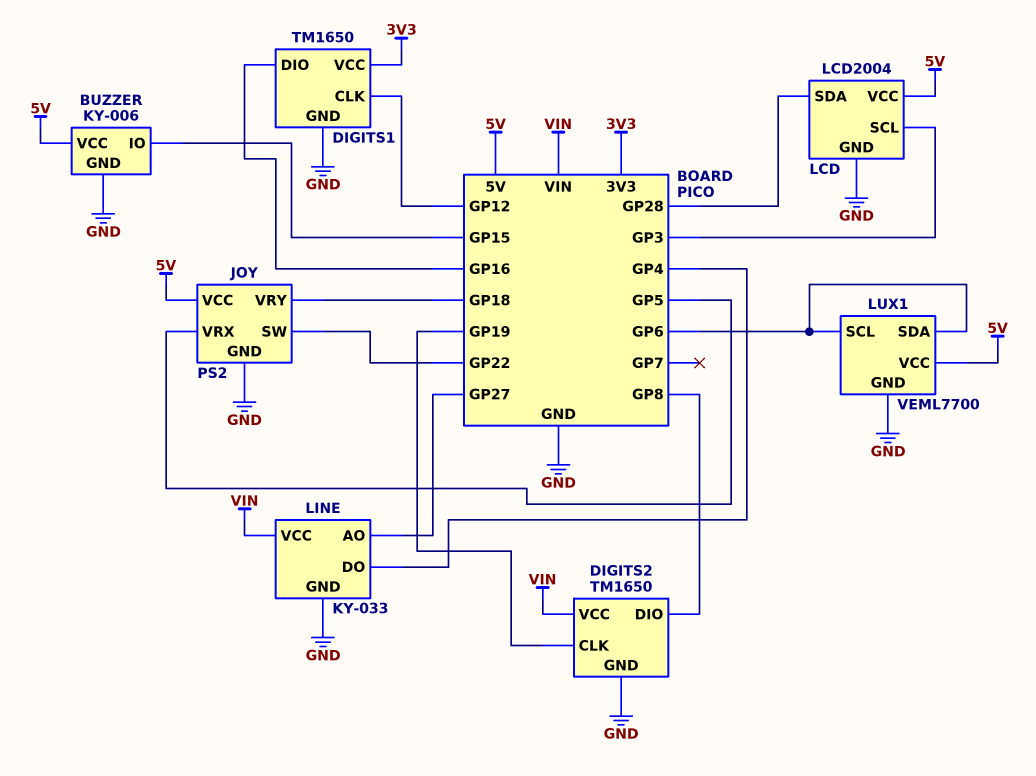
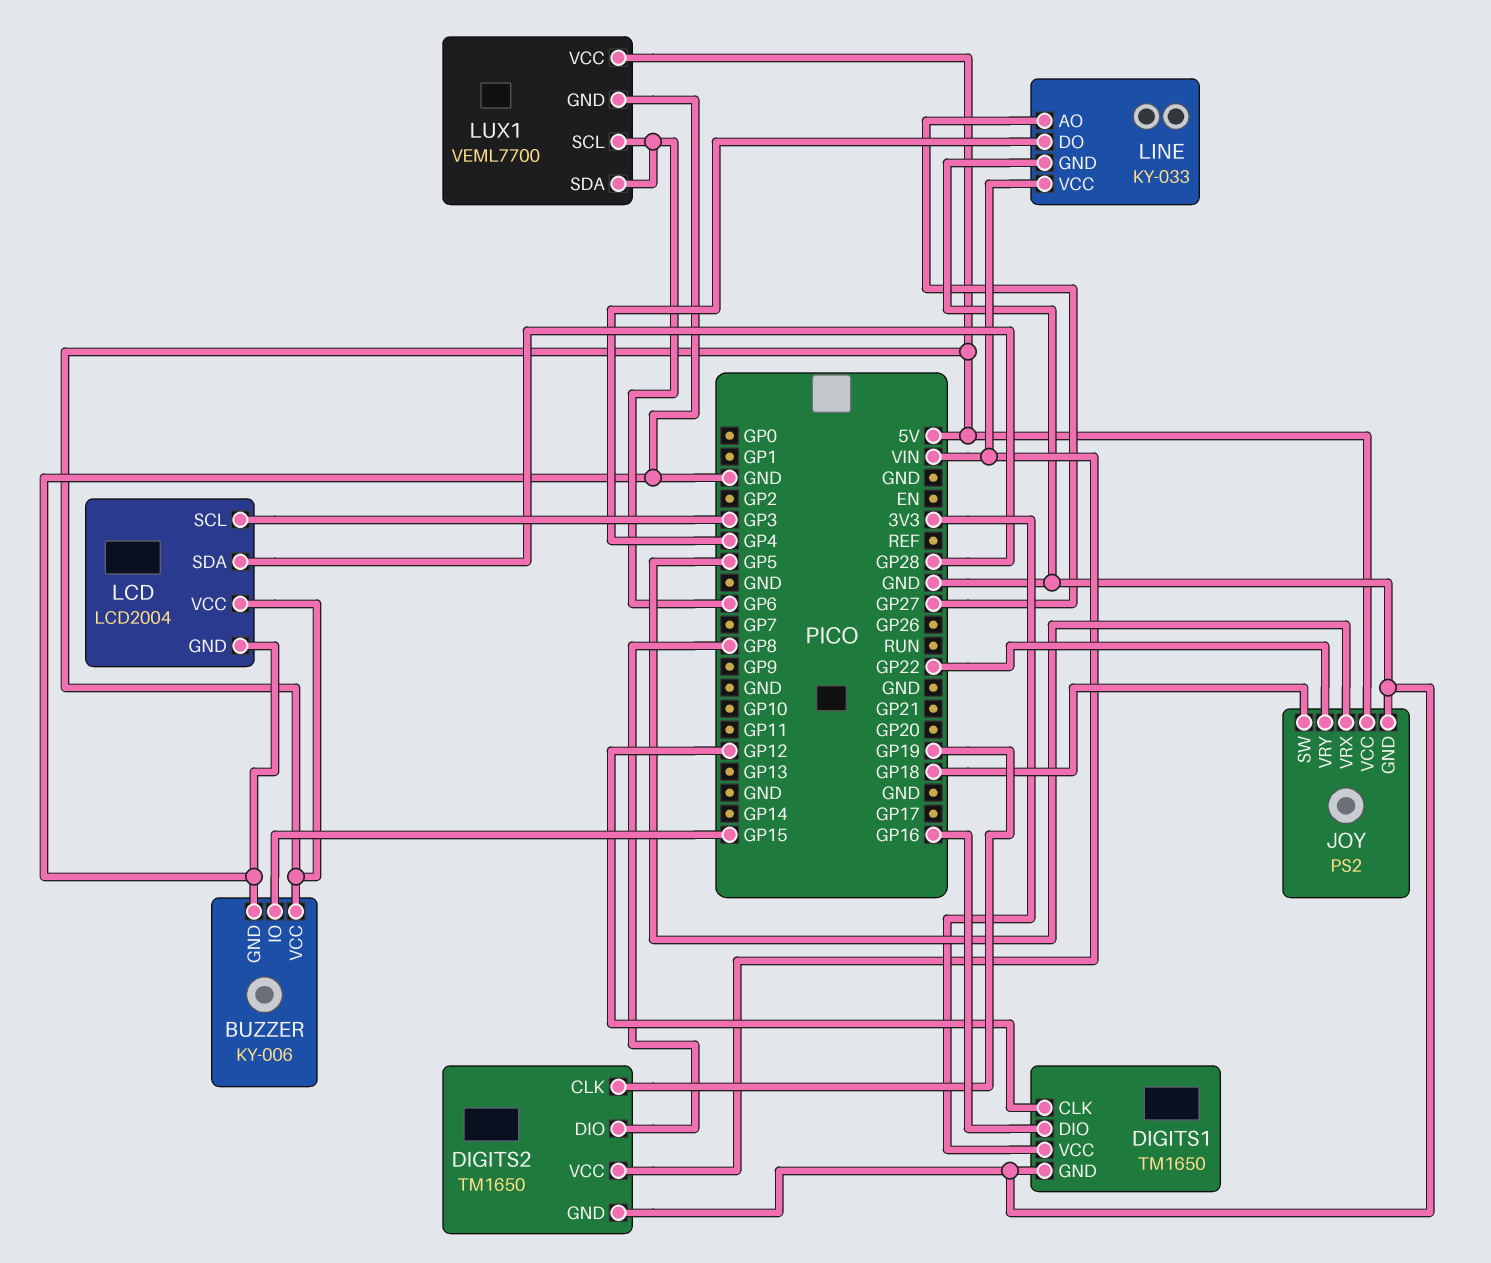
JOY pin SW: GP22 -> GP18
JOY pin VRY: GP18 -> GP22

